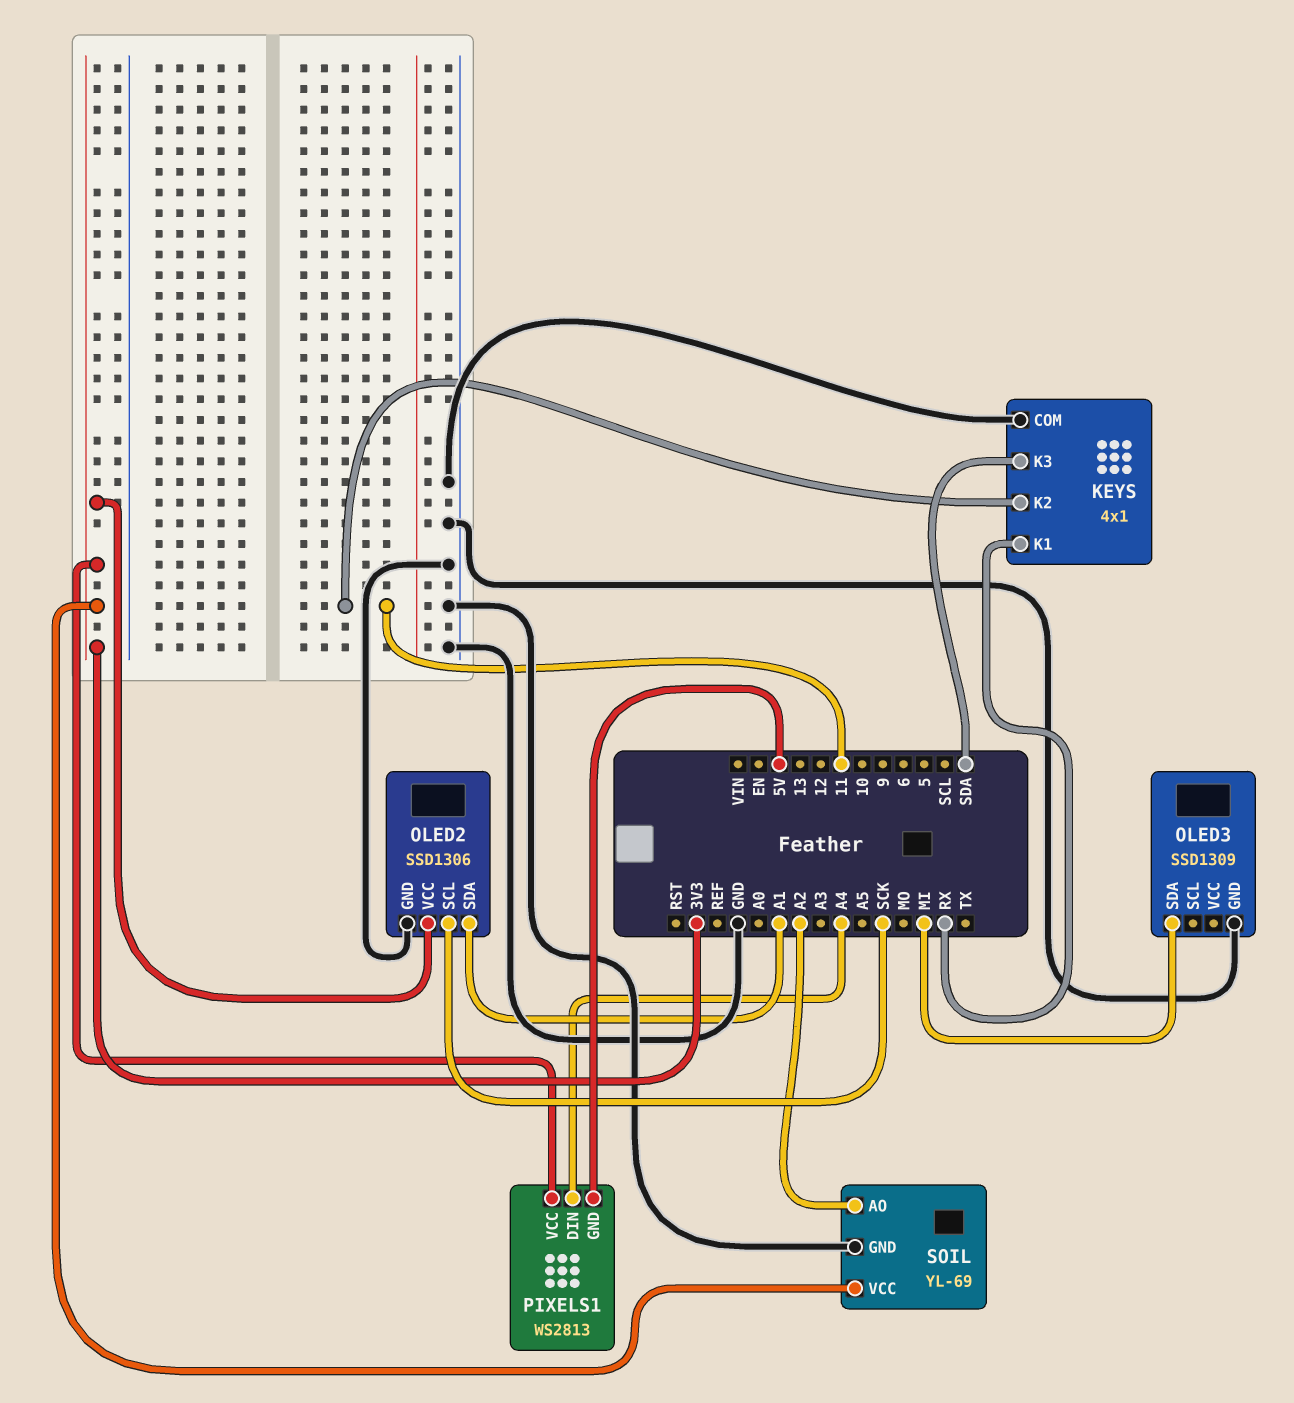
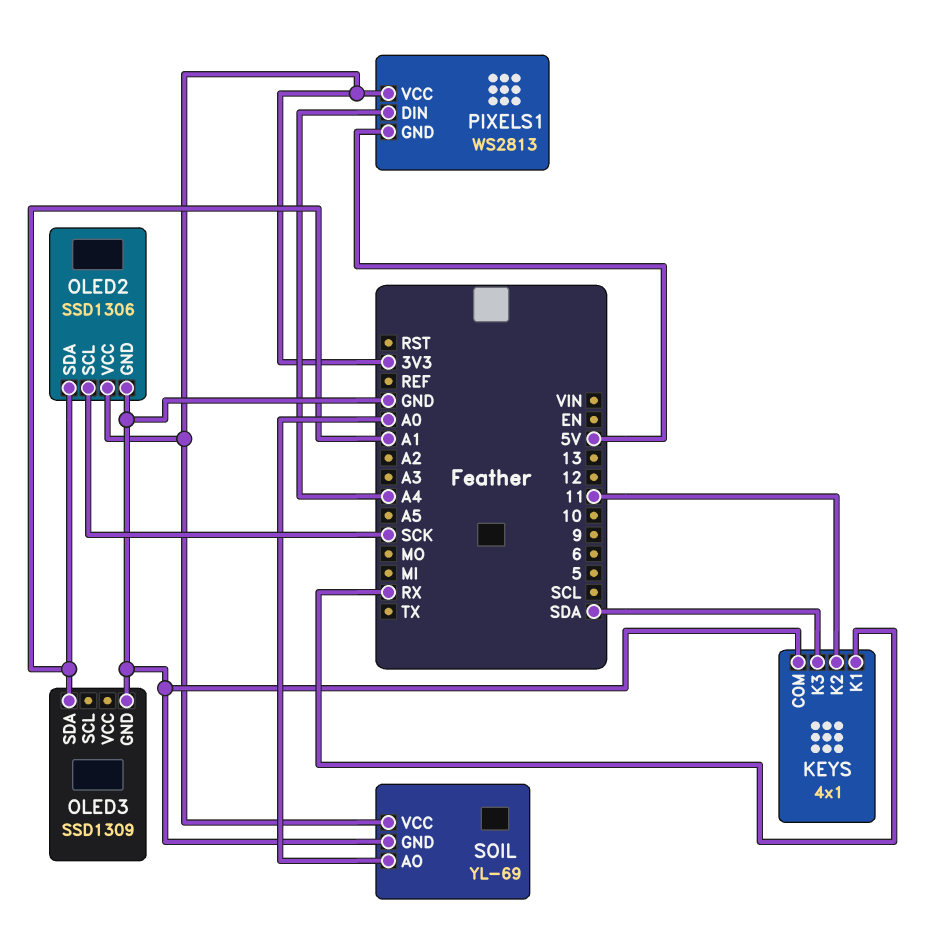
OLED3 pin SDA: MI -> A1
SOIL pin AO: A2 -> A0

